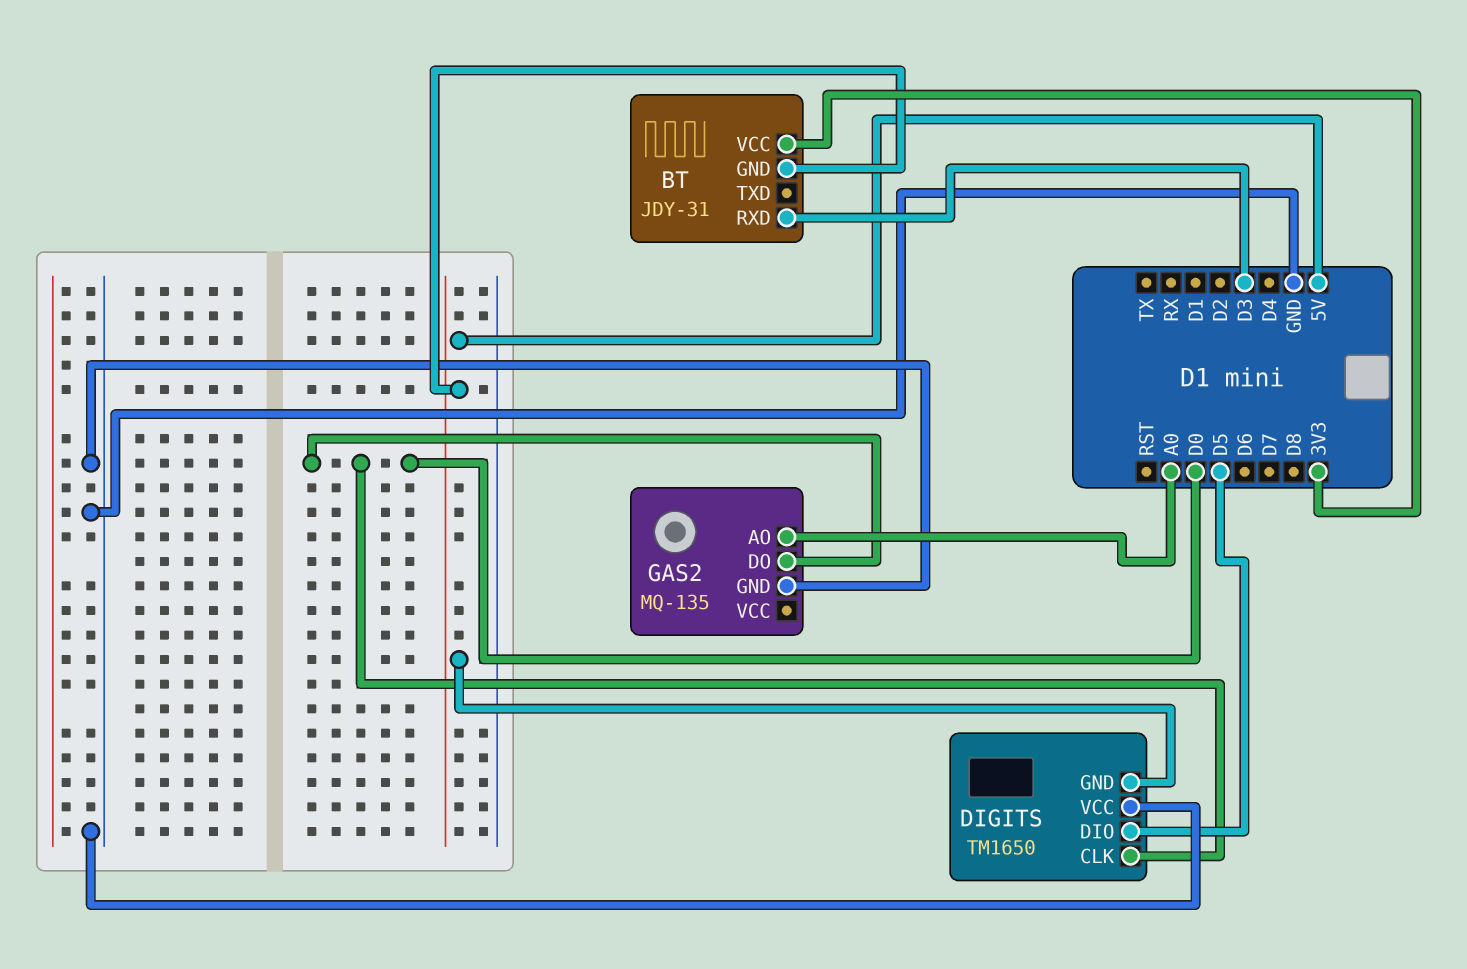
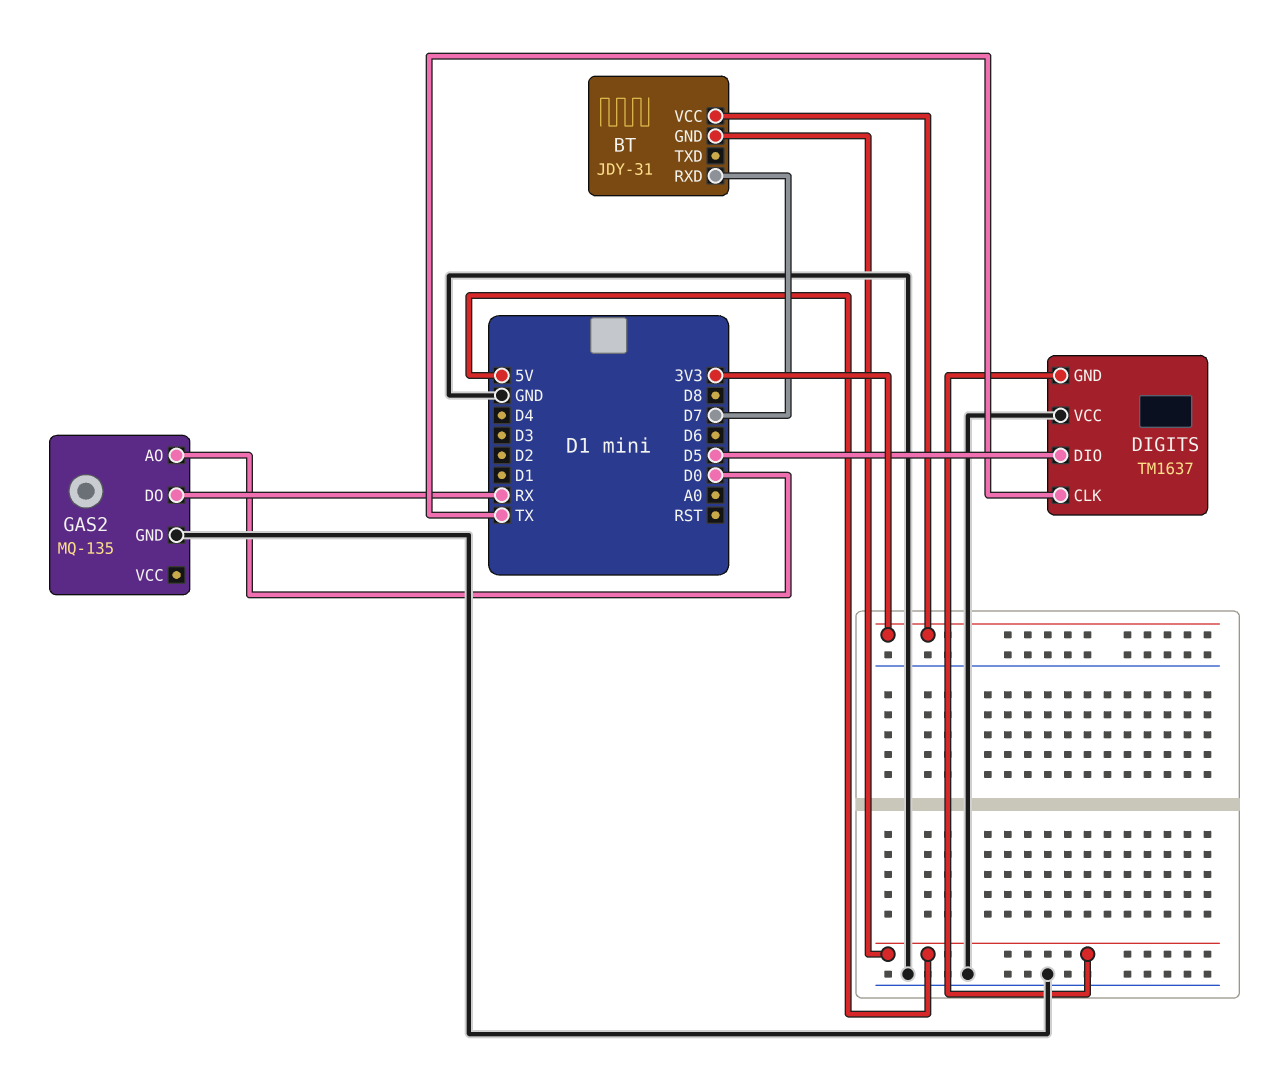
BT pin RXD: D3 -> D7
DIGITS: TM1650 -> TM1637
DIGITS pin CLK: D0 -> TX
GAS2 pin AO: A0 -> D0
GAS2 pin DO: D0 -> RX

